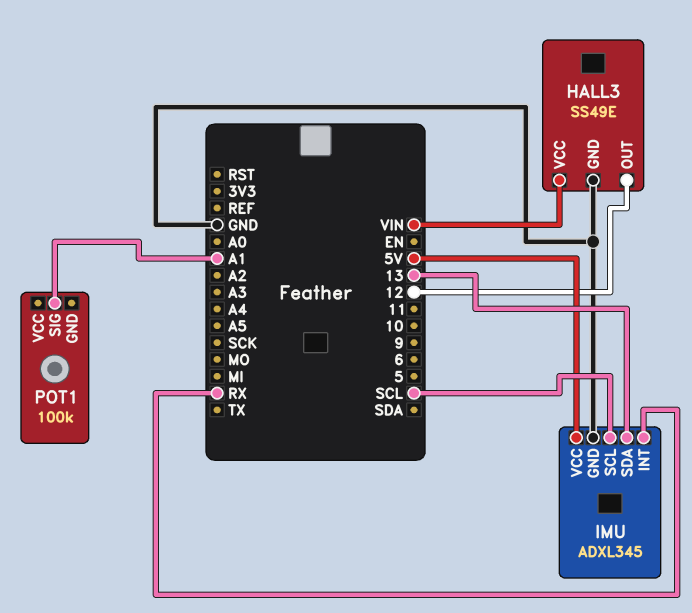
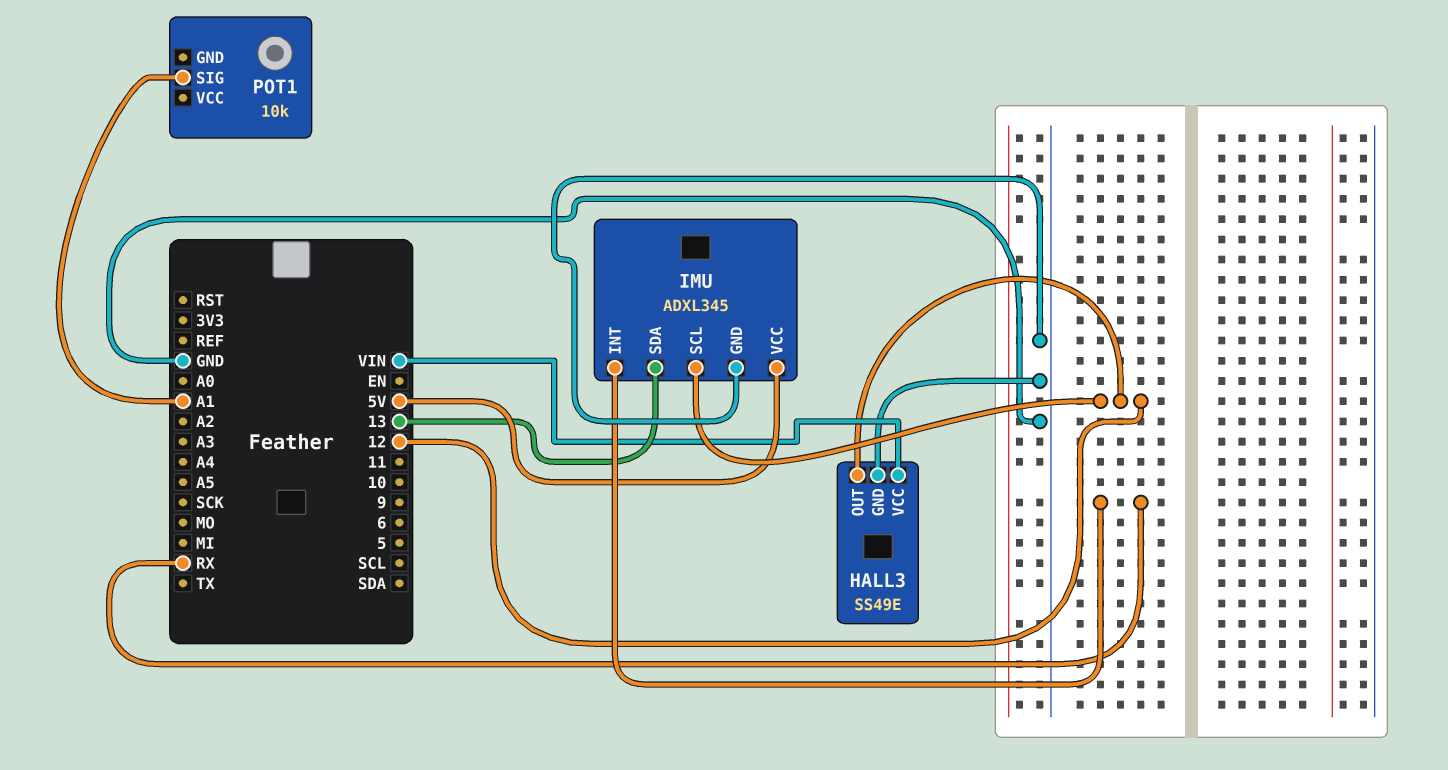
IMU pin SCL: SCL -> 12
POT1: 100k -> 10k

